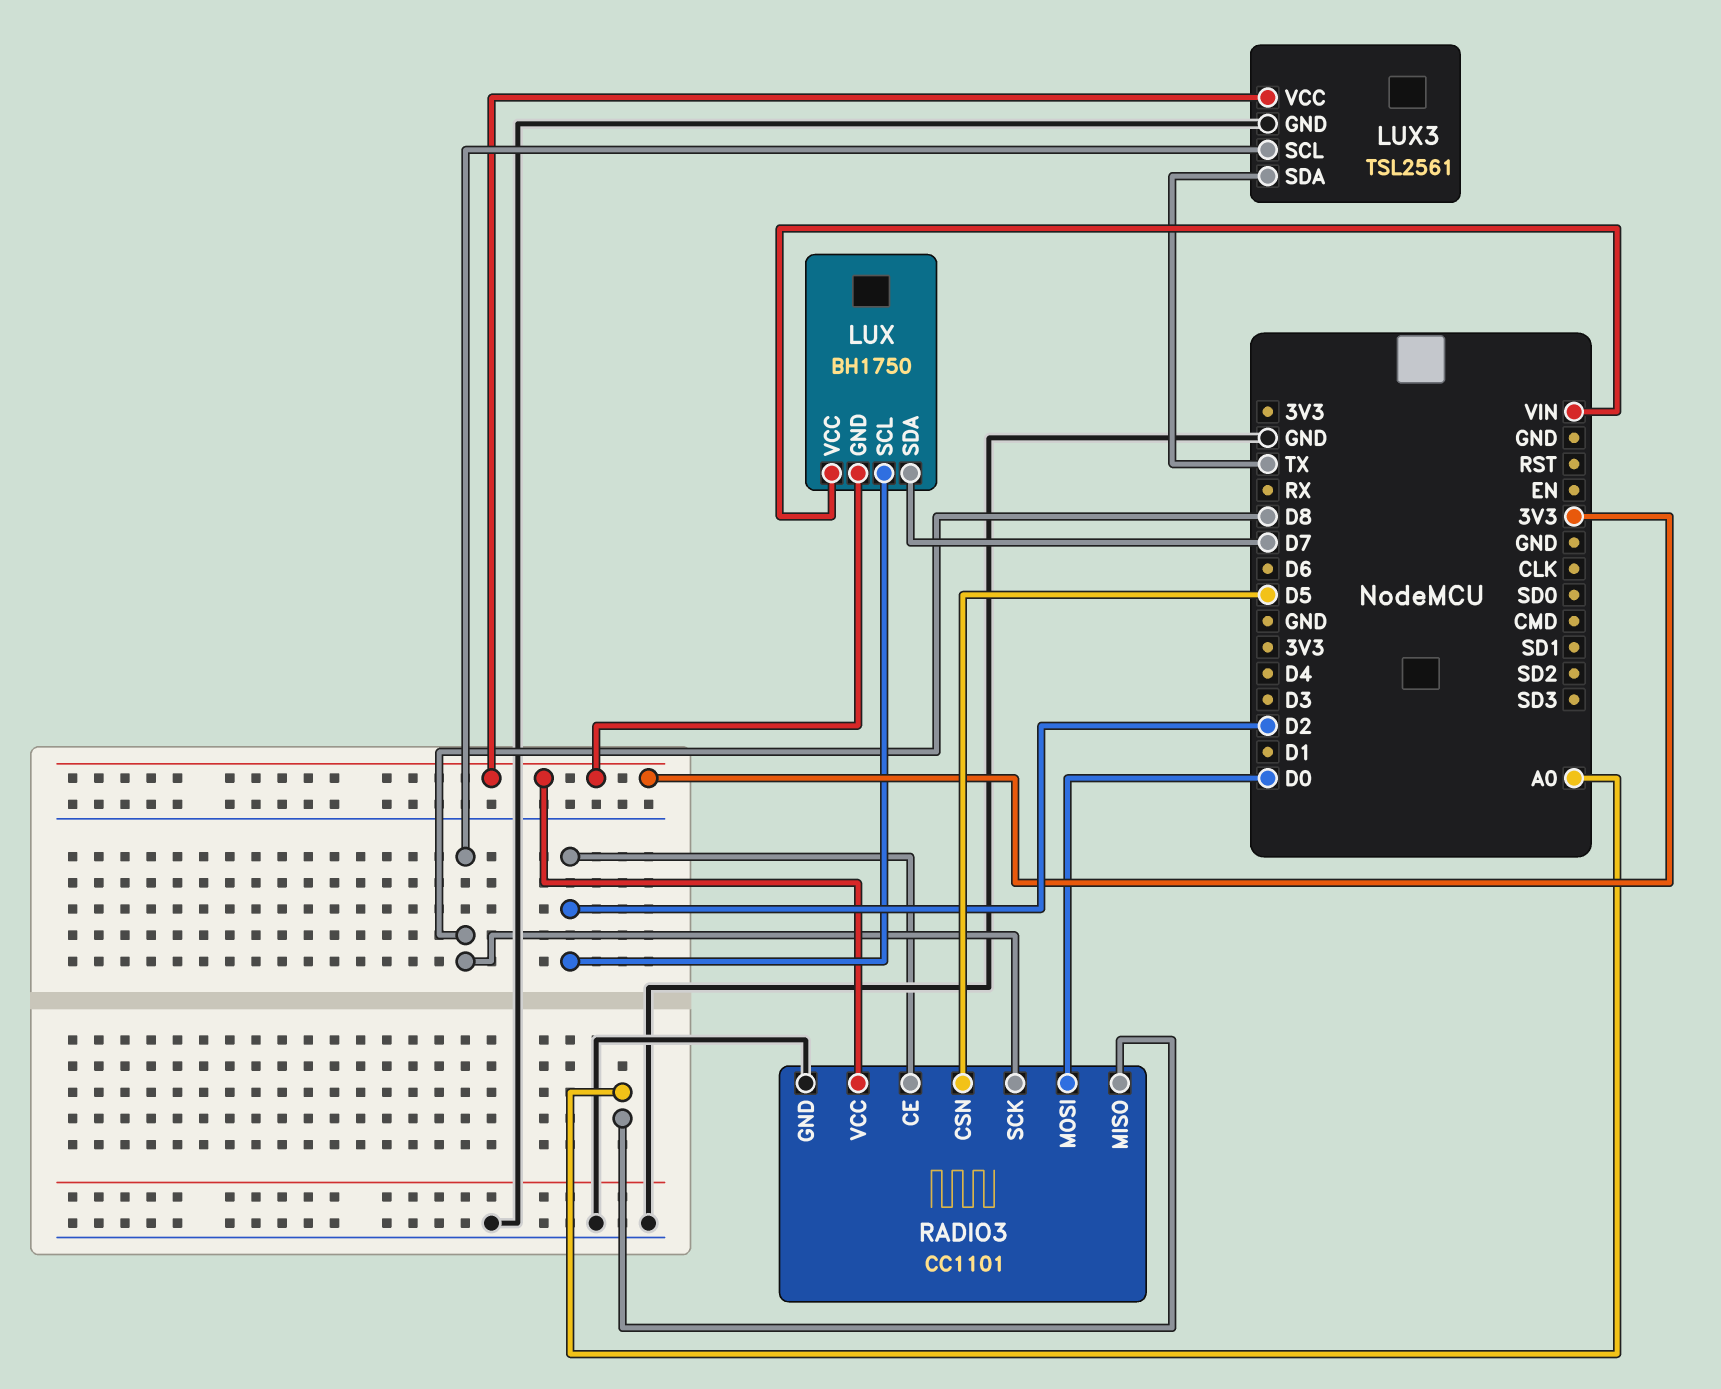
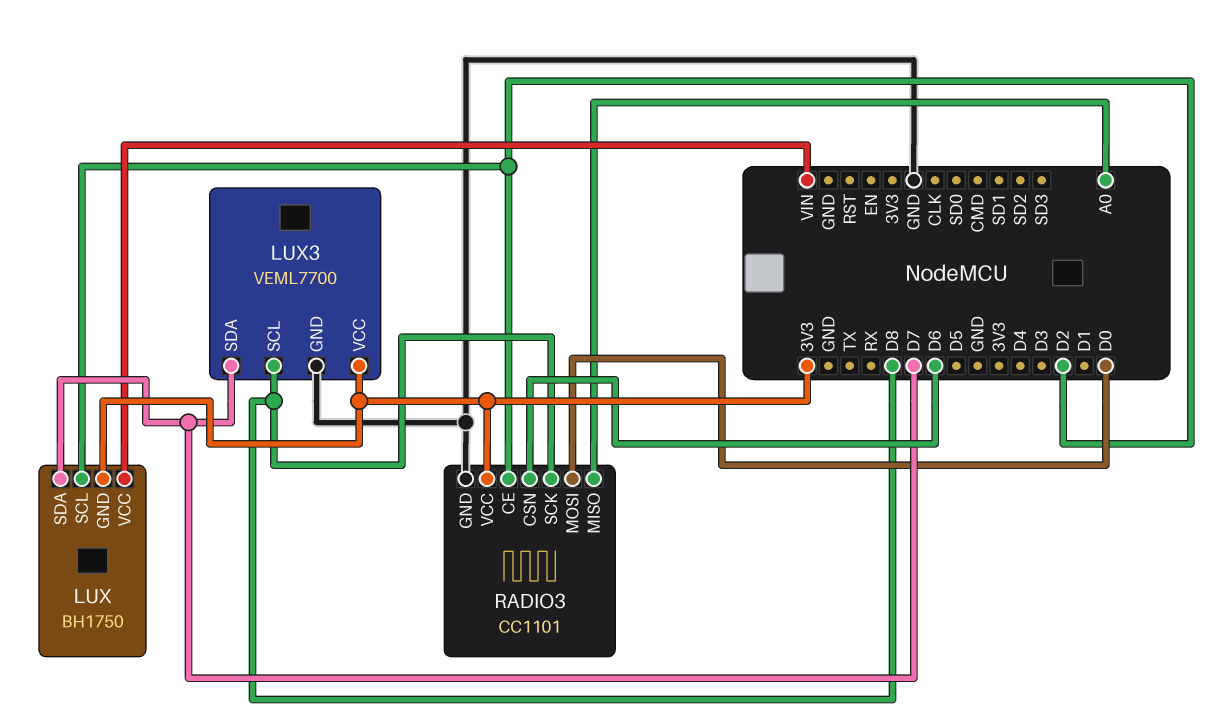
LUX3: TSL2561 -> VEML7700
LUX3 pin SDA: TX -> D7
RADIO3 pin CSN: D5 -> D6

